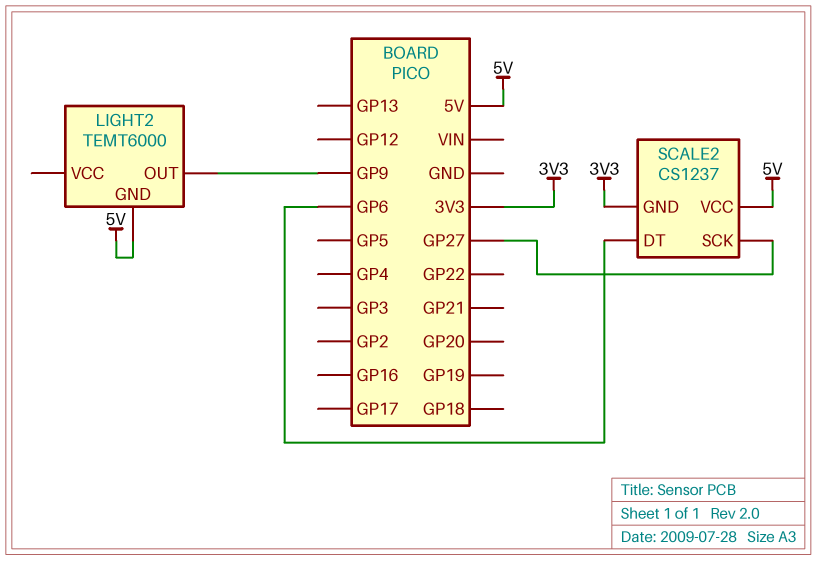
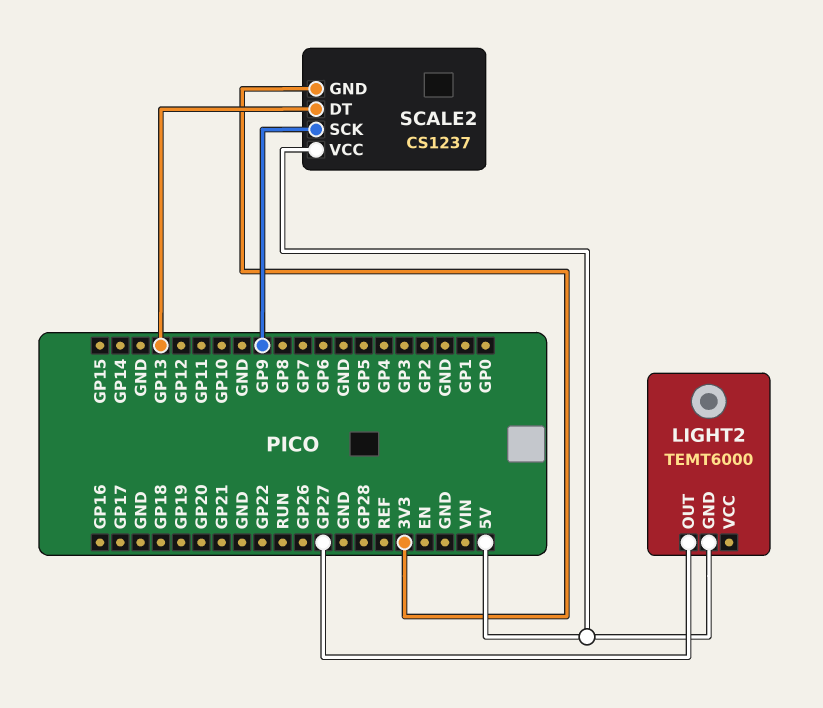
LIGHT2 pin OUT: GP9 -> GP27
SCALE2 pin DT: GP6 -> GP13
SCALE2 pin SCK: GP27 -> GP9

